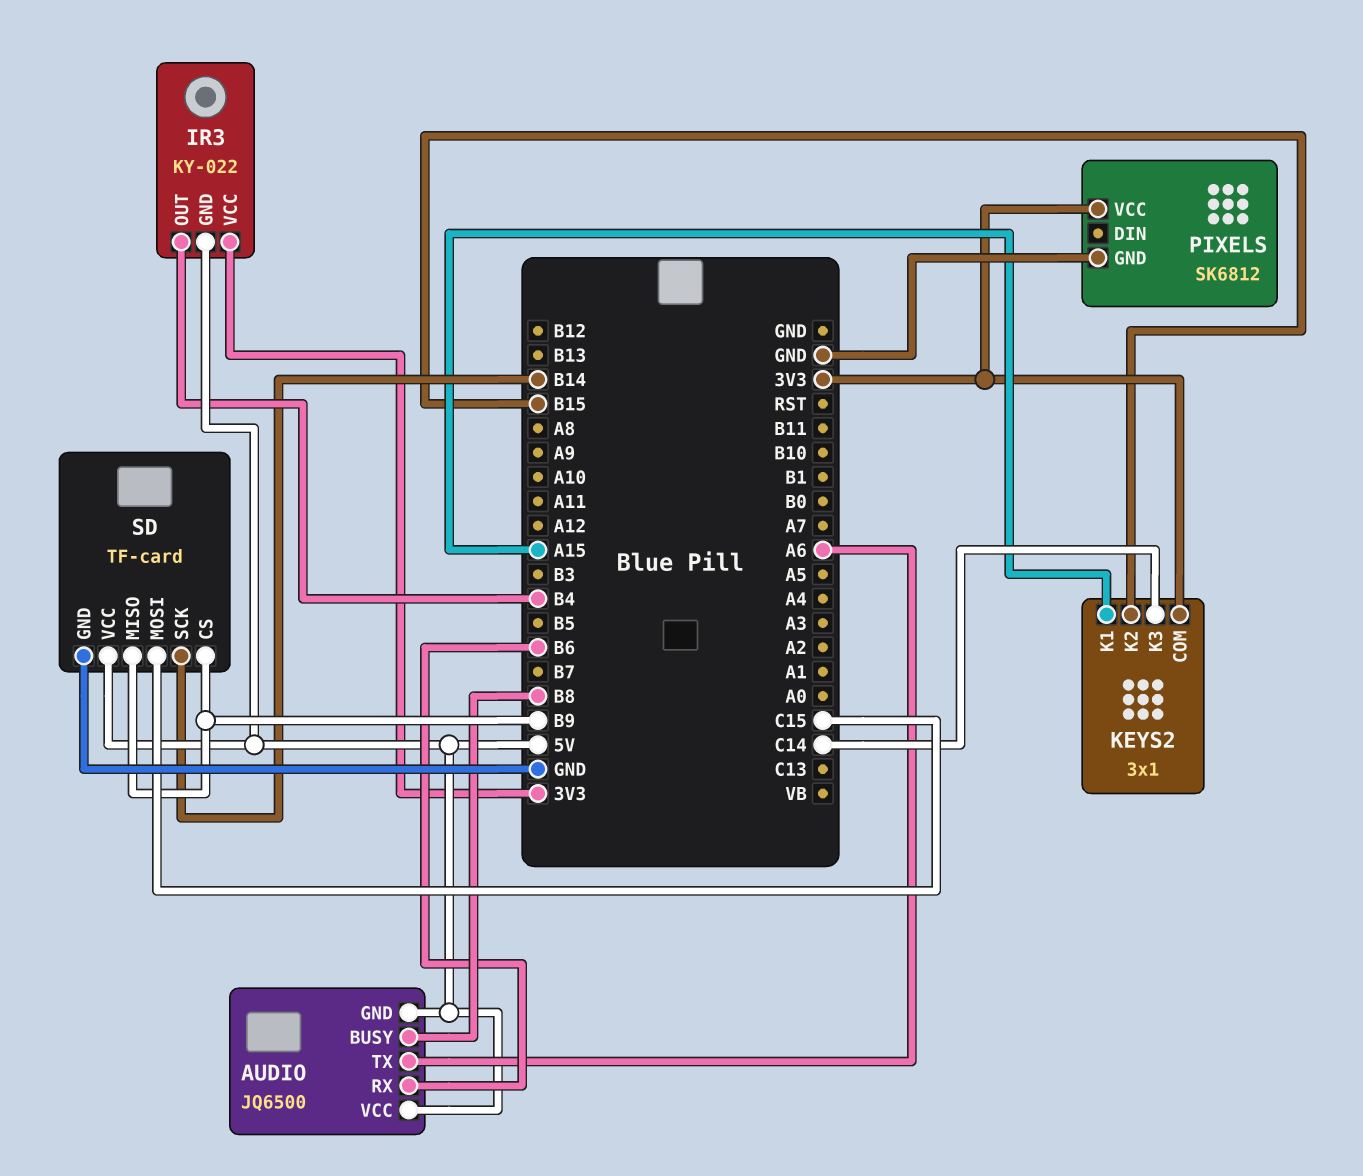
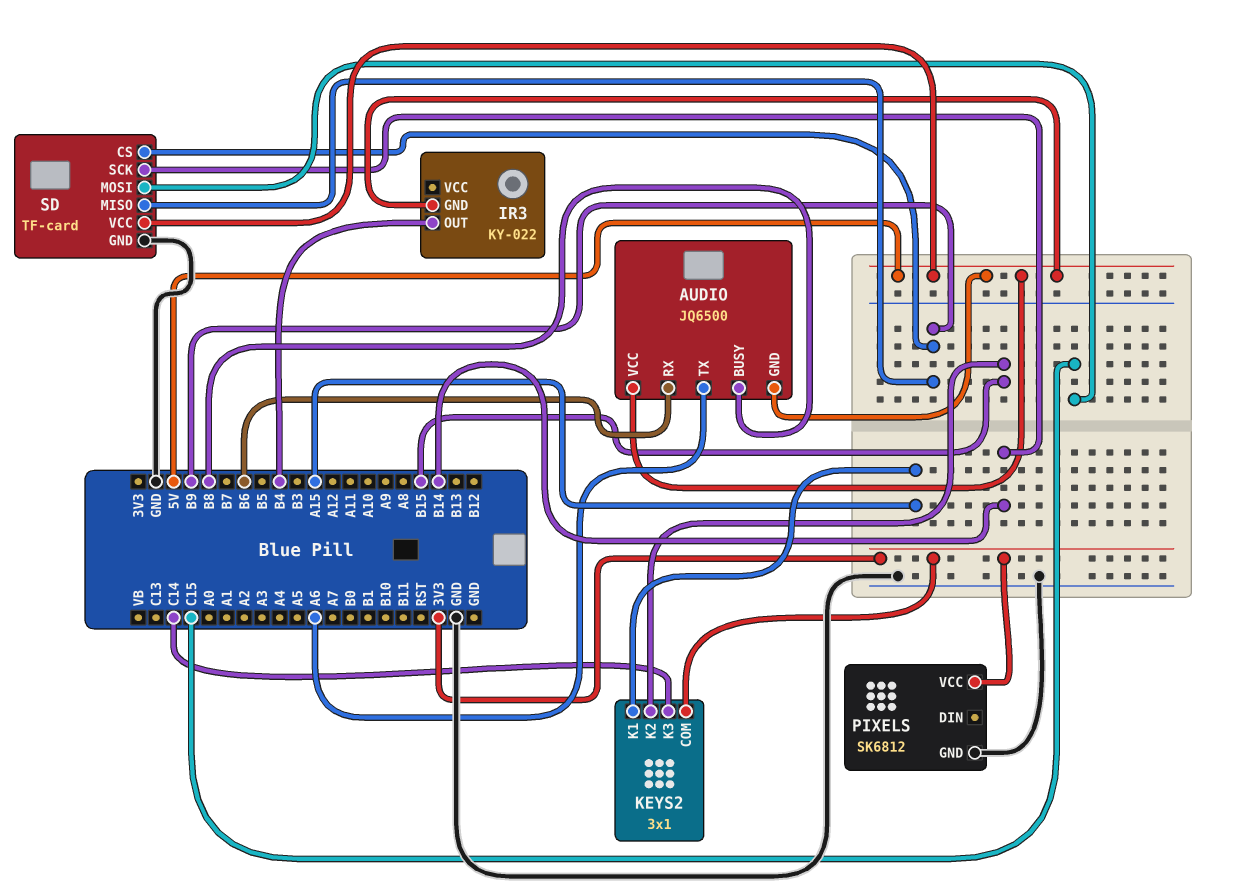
IR3 pin VCC: 3V3 -> none

